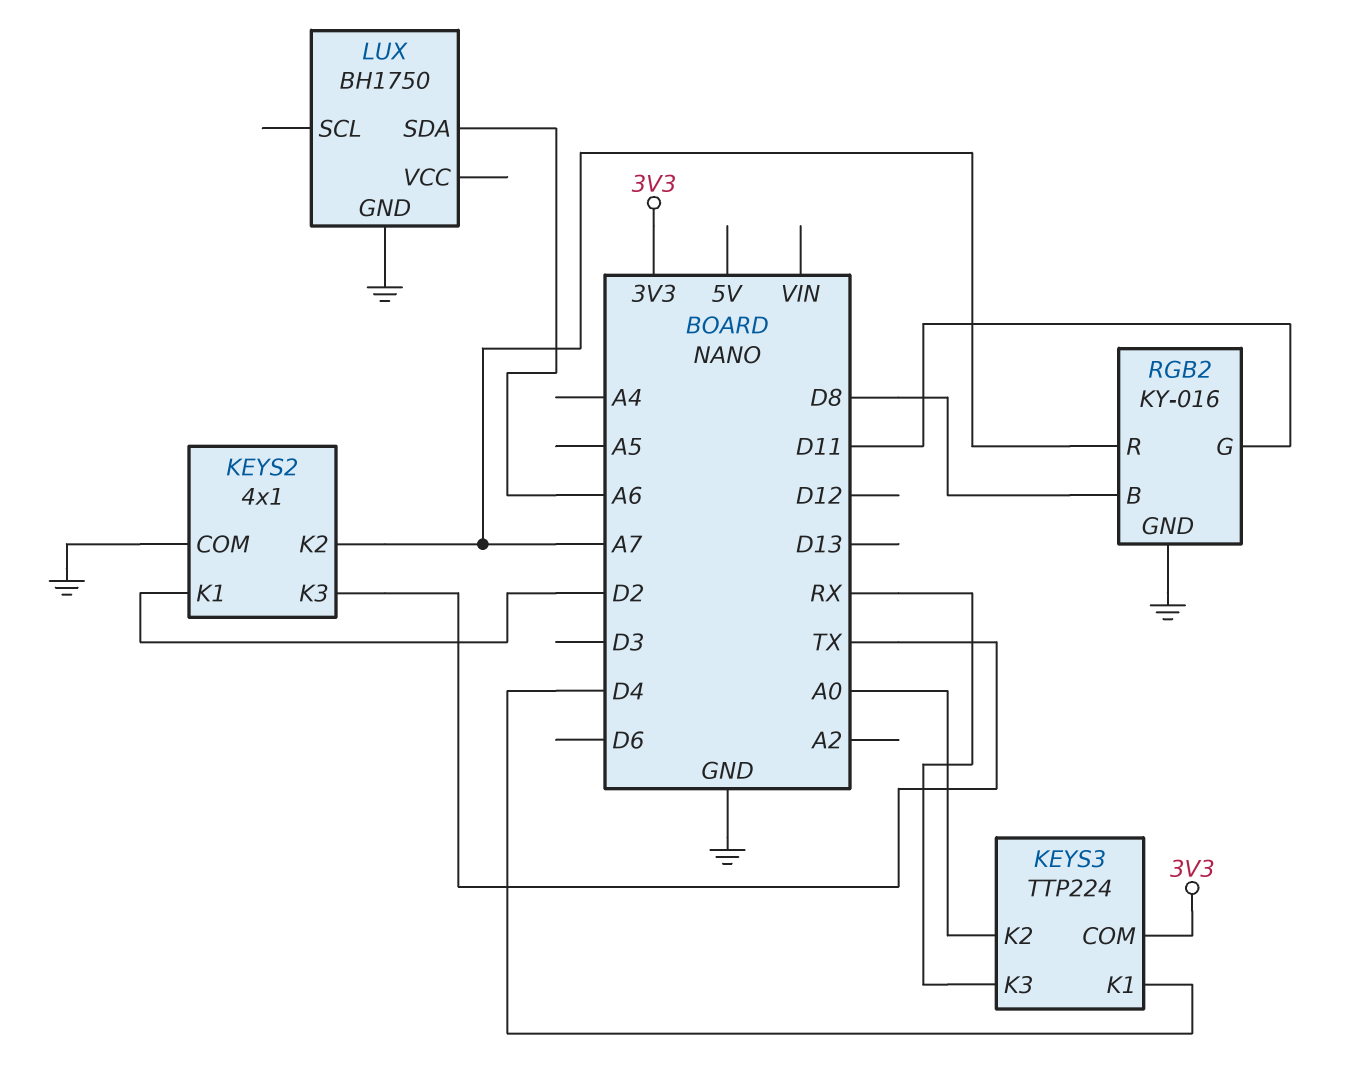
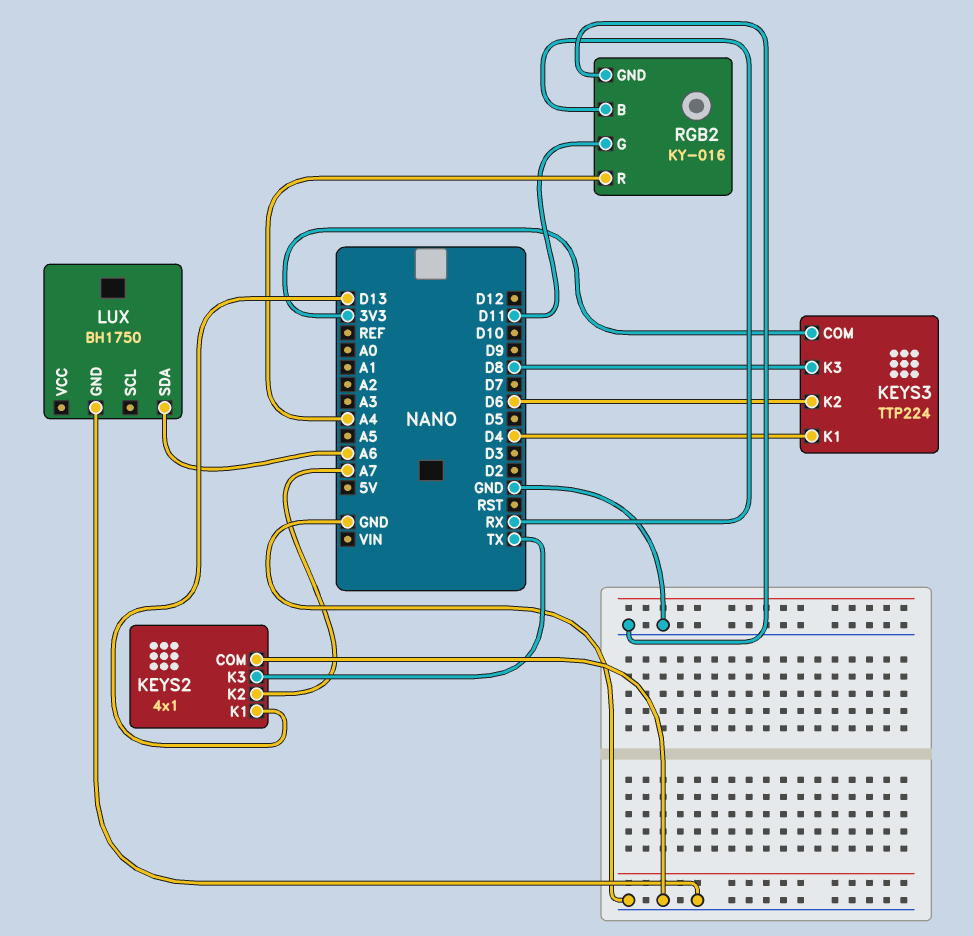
KEYS2 pin K1: D2 -> D13
KEYS3 pin K2: A0 -> D6
KEYS3 pin K3: RX -> D8
RGB2 pin B: D8 -> RX
RGB2 pin R: A7 -> A4

